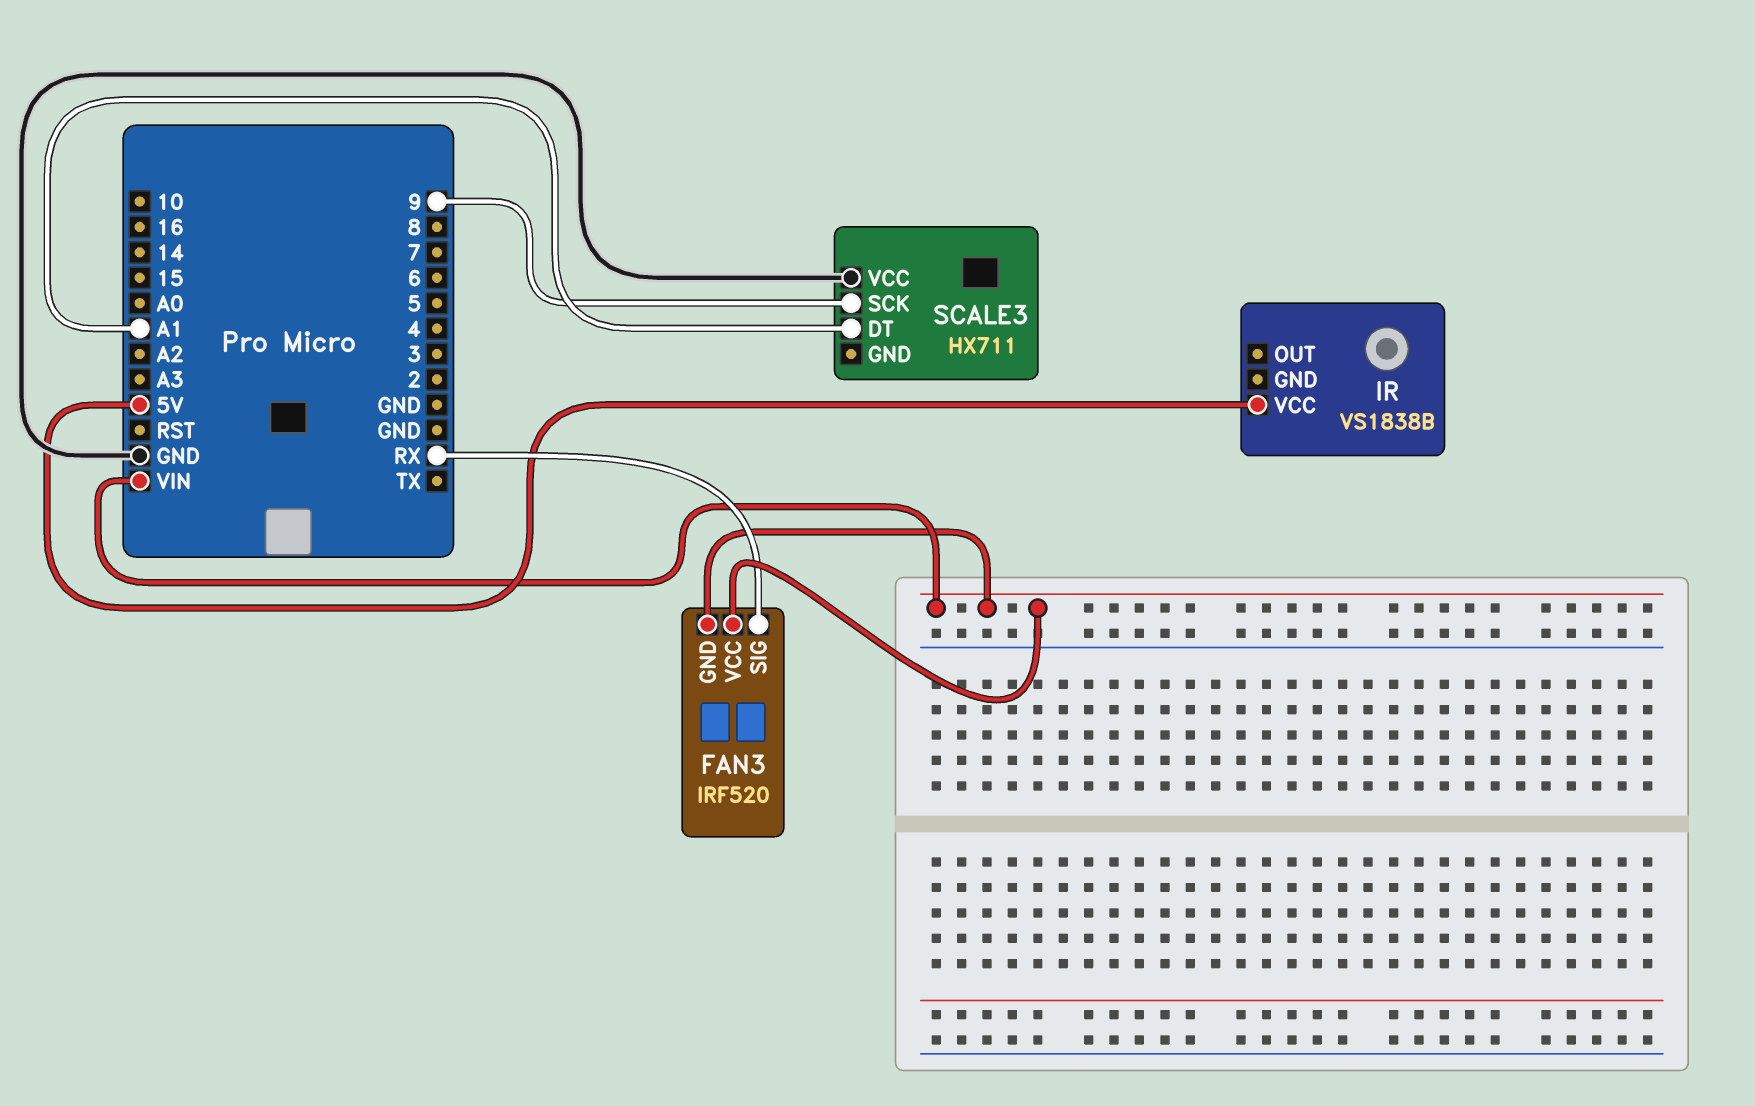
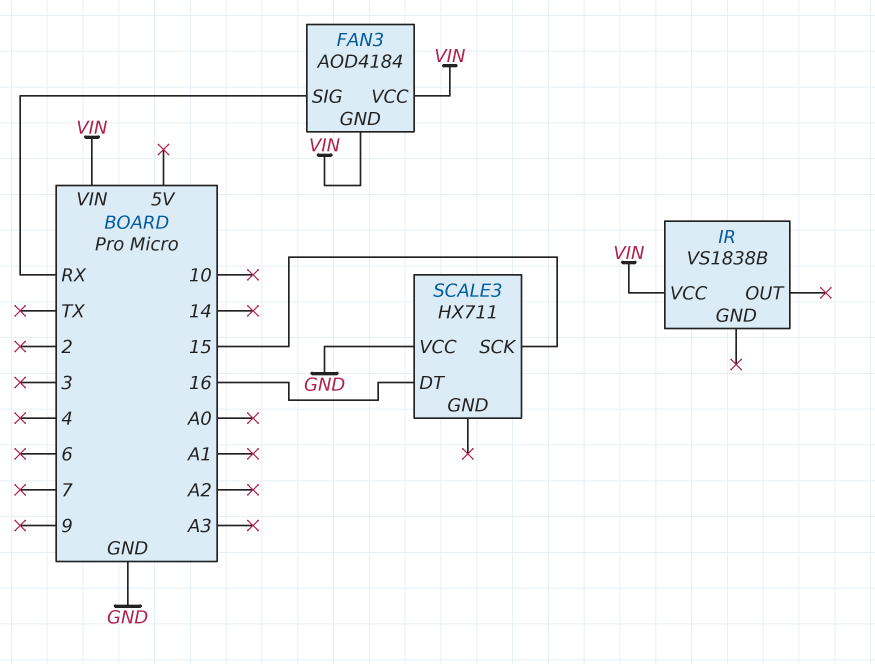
FAN3: IRF520 -> AOD4184
IR pin VCC: 5V -> VIN
SCALE3 pin DT: A1 -> 16
SCALE3 pin SCK: 9 -> 15

